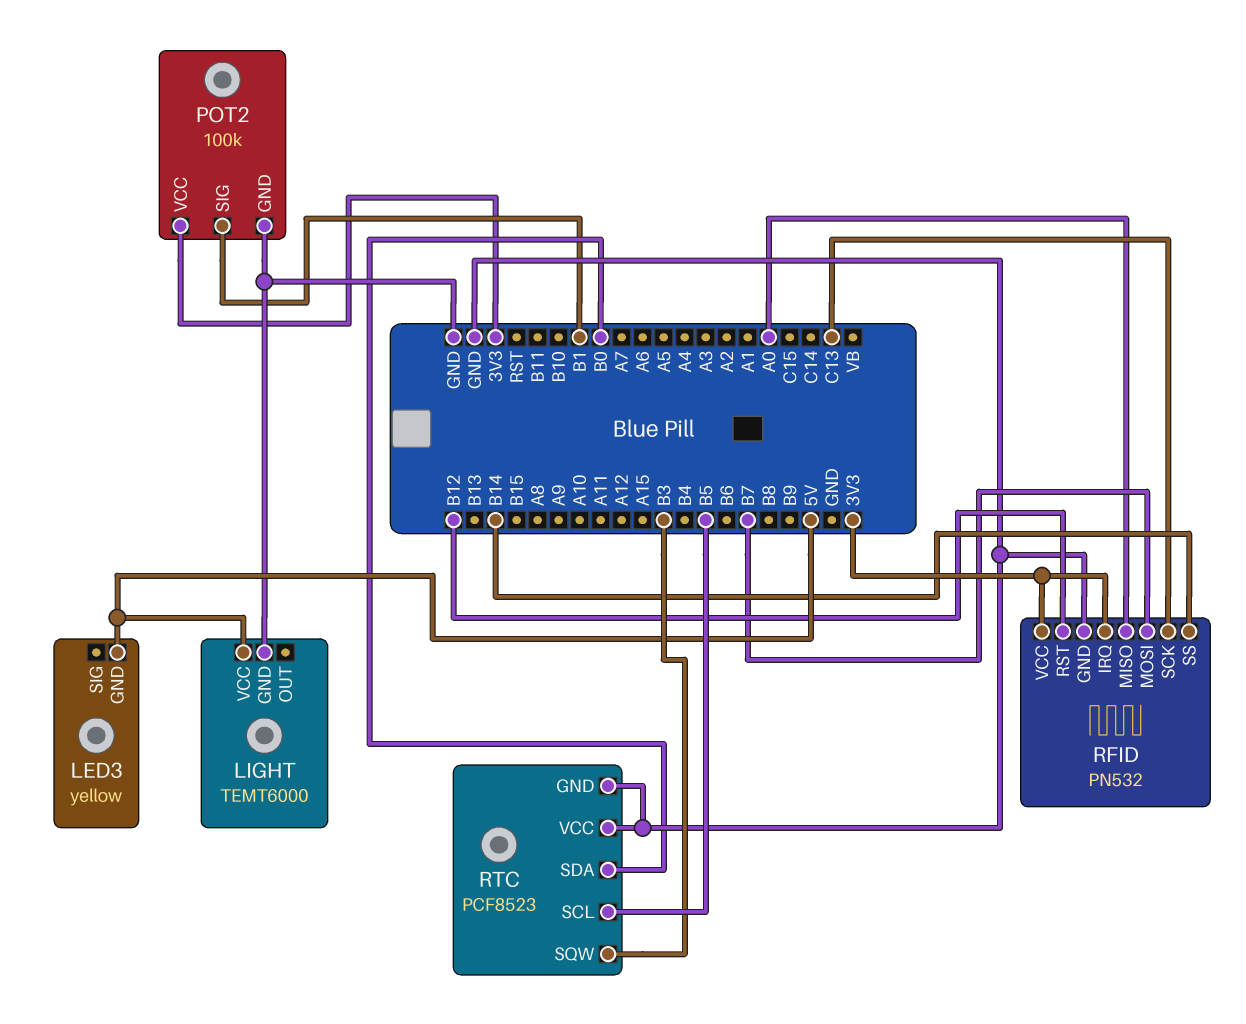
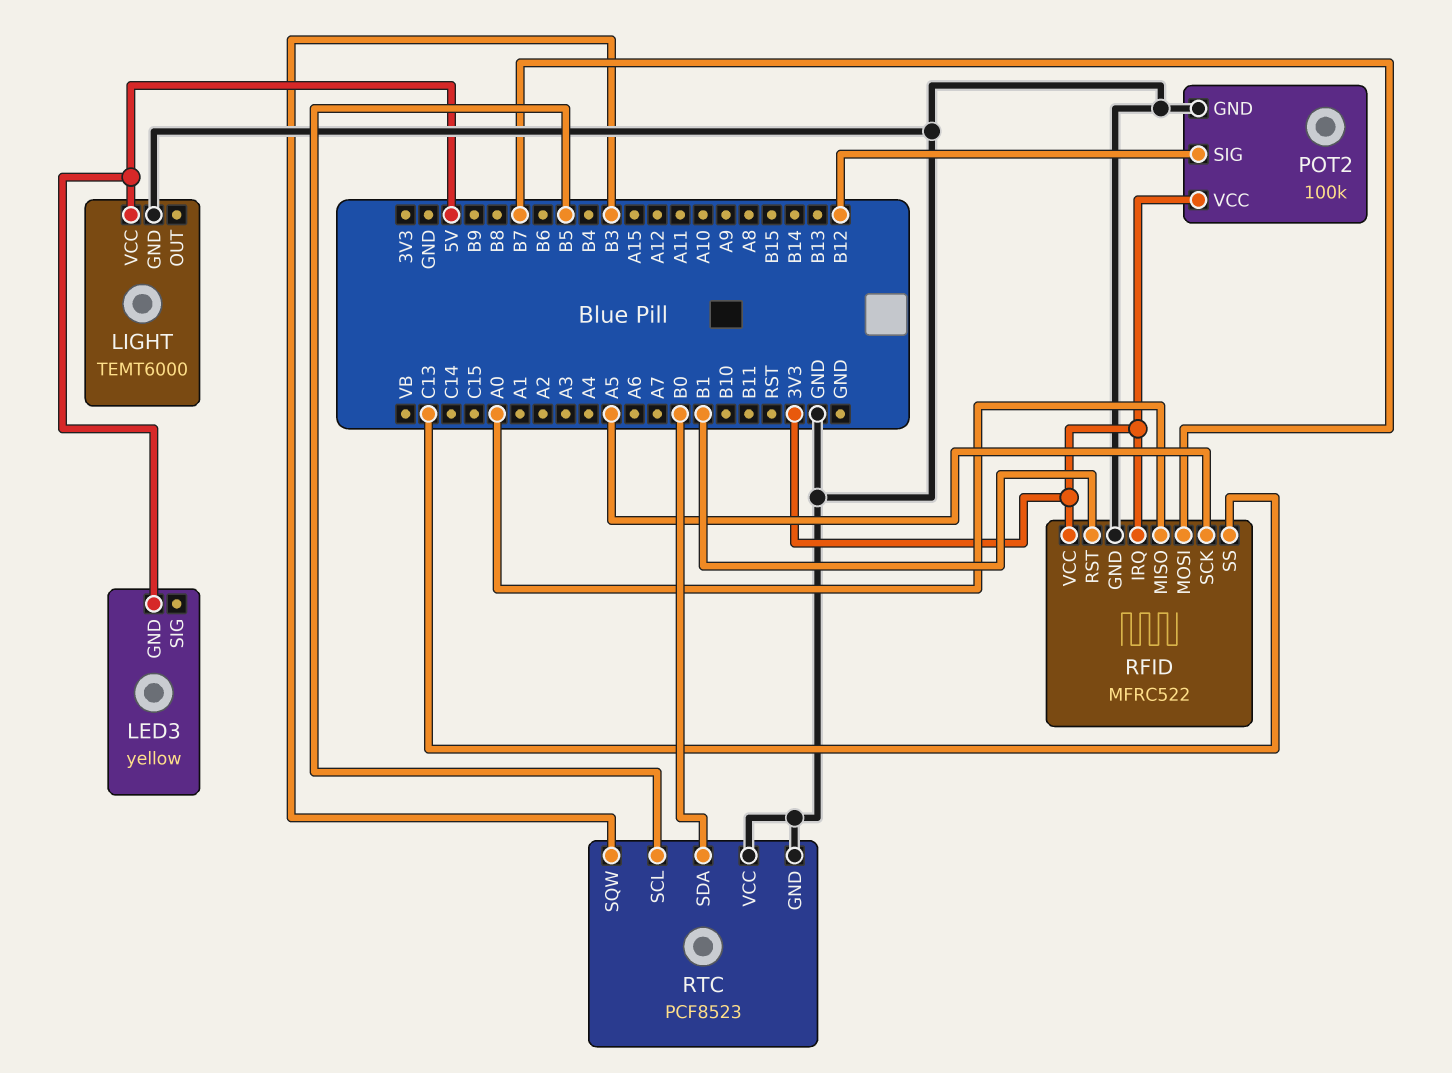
POT2 pin SIG: B1 -> B12
RFID: PN532 -> MFRC522
RFID pin RST: B12 -> B1
RFID pin SCK: C13 -> A5
RFID pin SS: B14 -> C13

